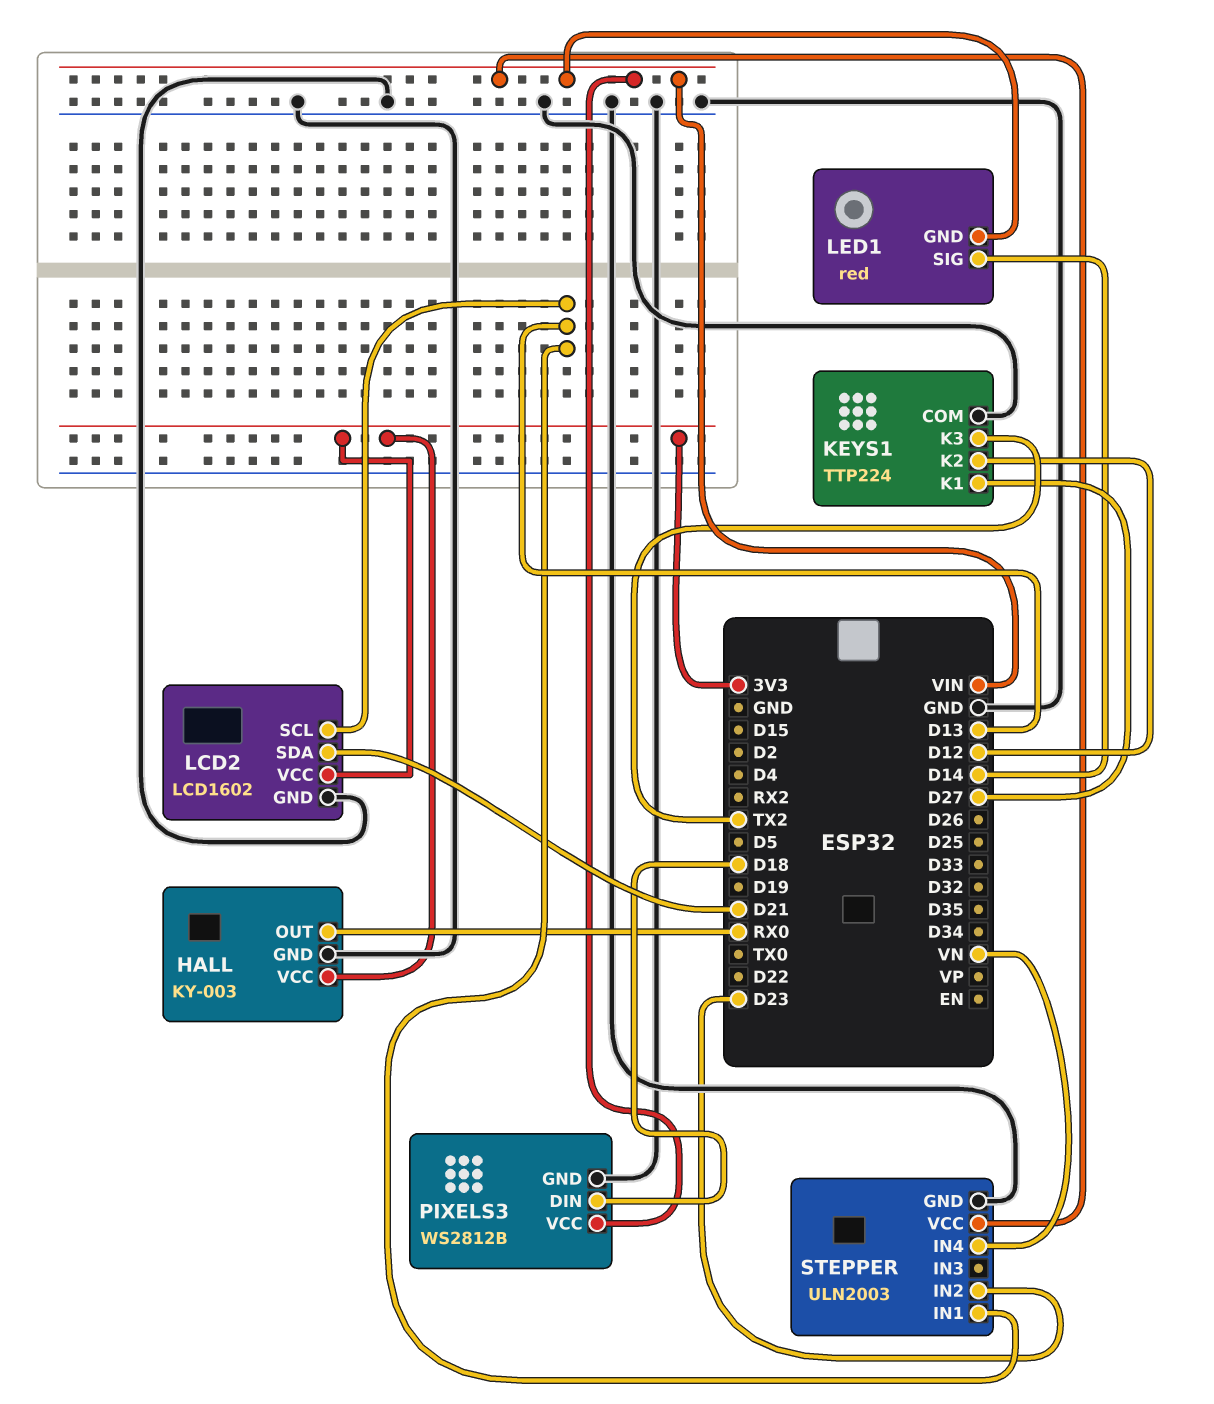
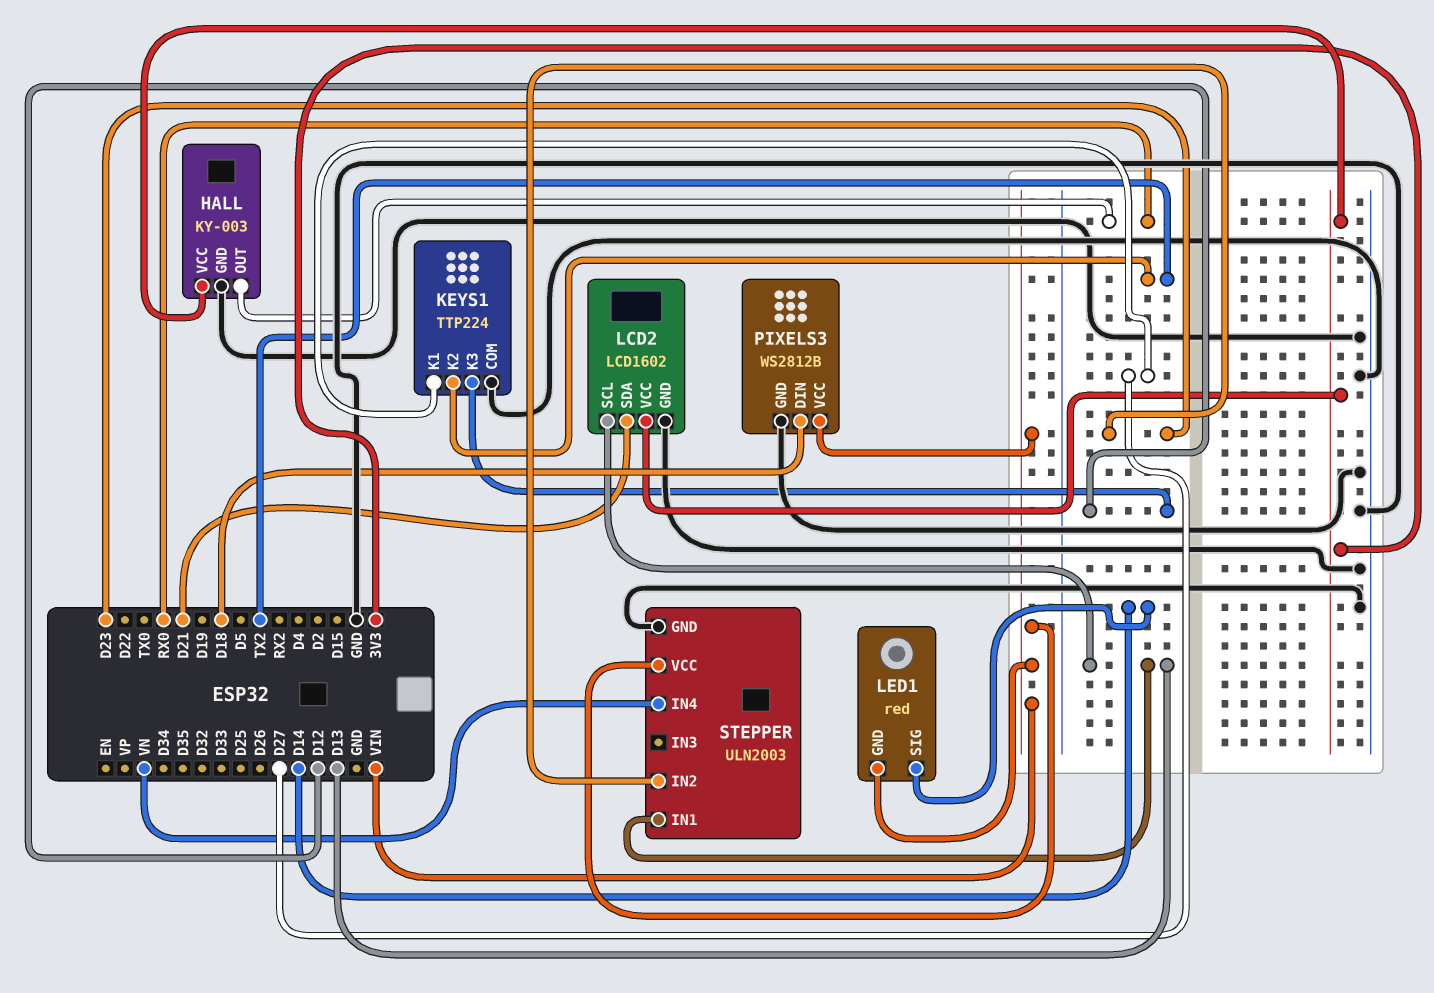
KEYS1 pin K2: D12 -> TX2
KEYS1 pin K3: TX2 -> D12

